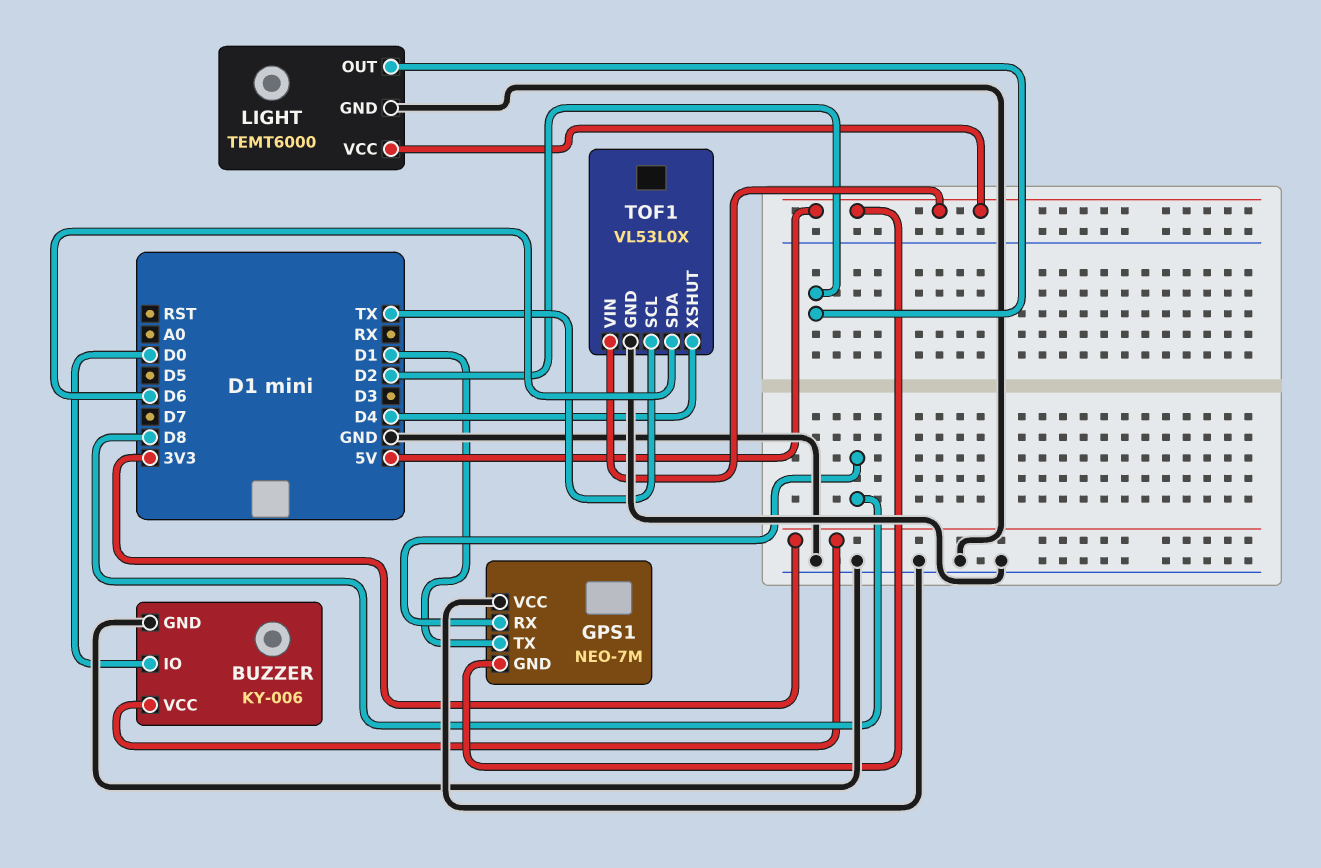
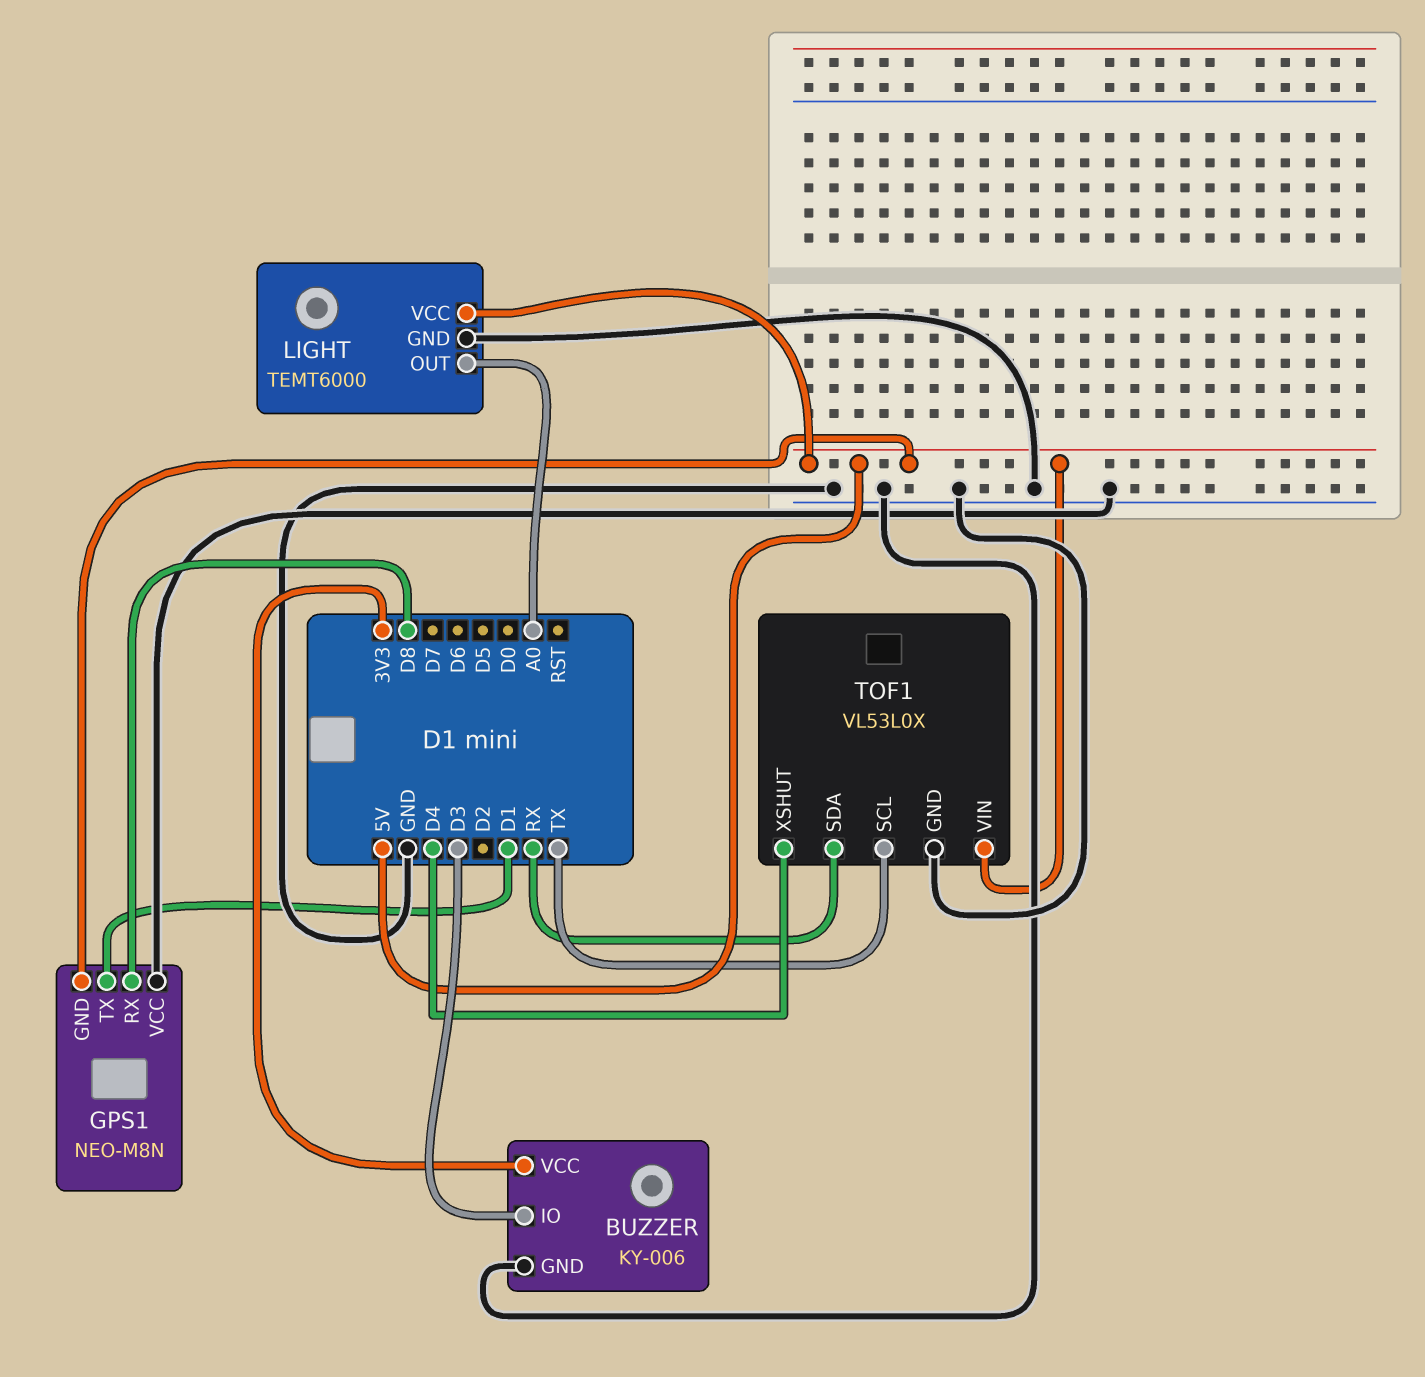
BUZZER pin IO: D0 -> D3
GPS1: NEO-7M -> NEO-M8N
LIGHT pin OUT: D2 -> A0
TOF1 pin SDA: D6 -> RX

